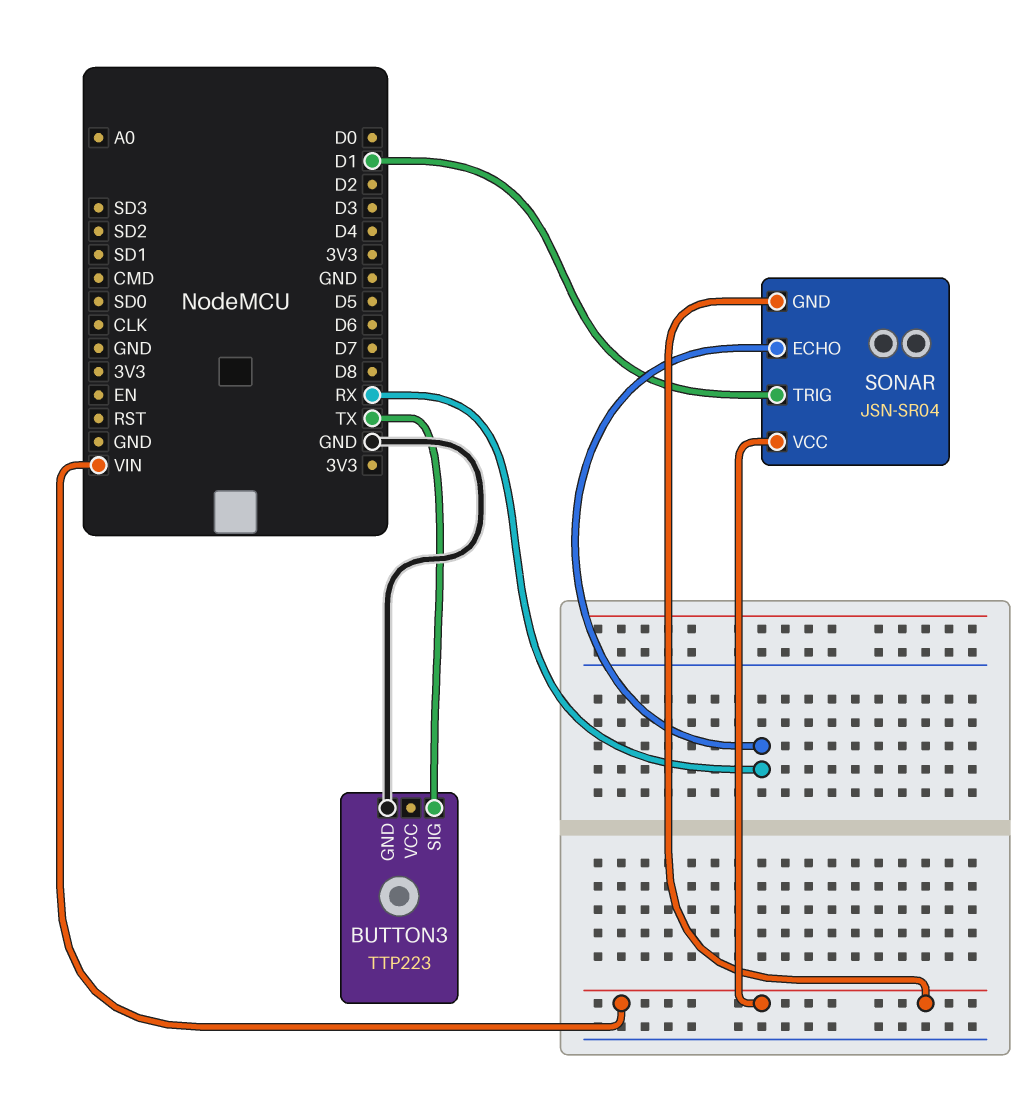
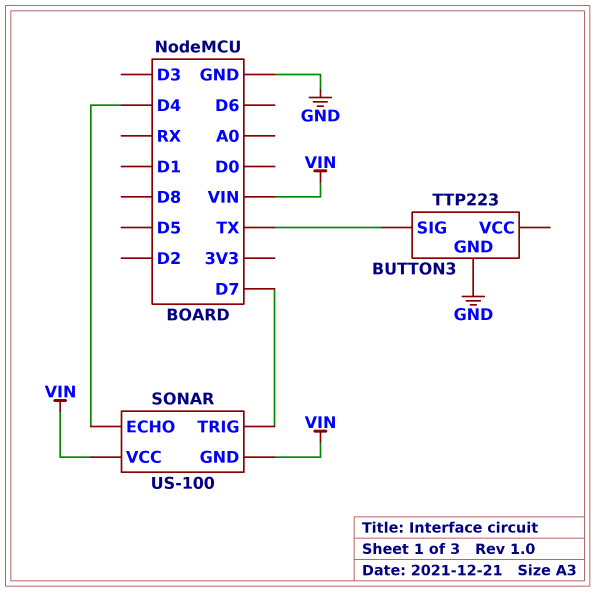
SONAR: JSN-SR04 -> US-100
SONAR pin ECHO: RX -> D4
SONAR pin TRIG: D1 -> D7

